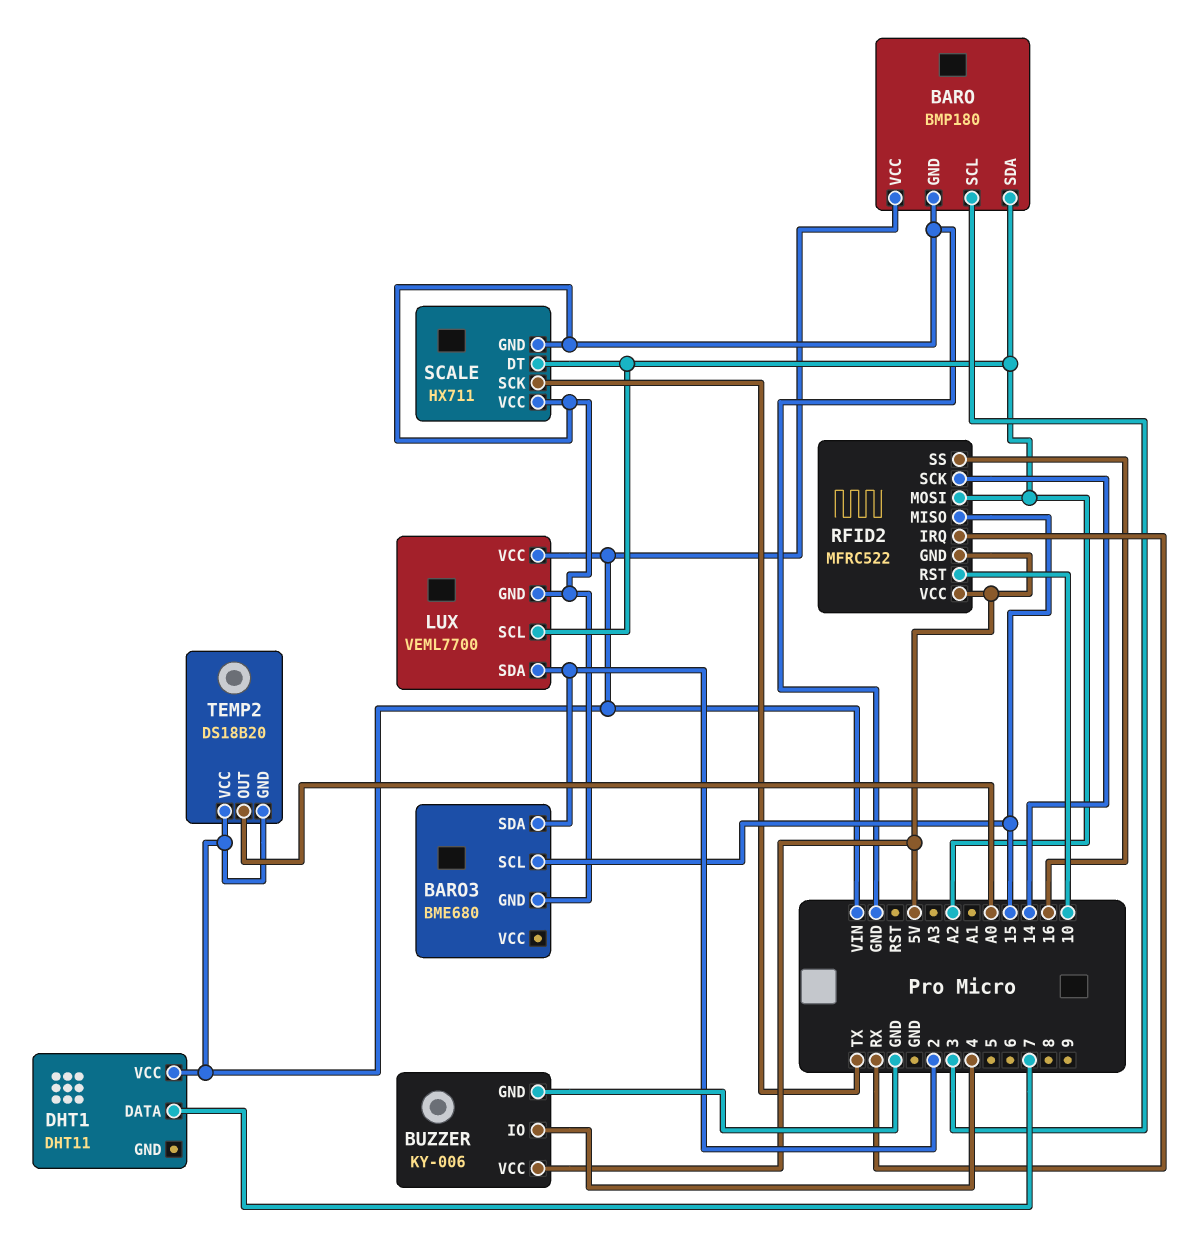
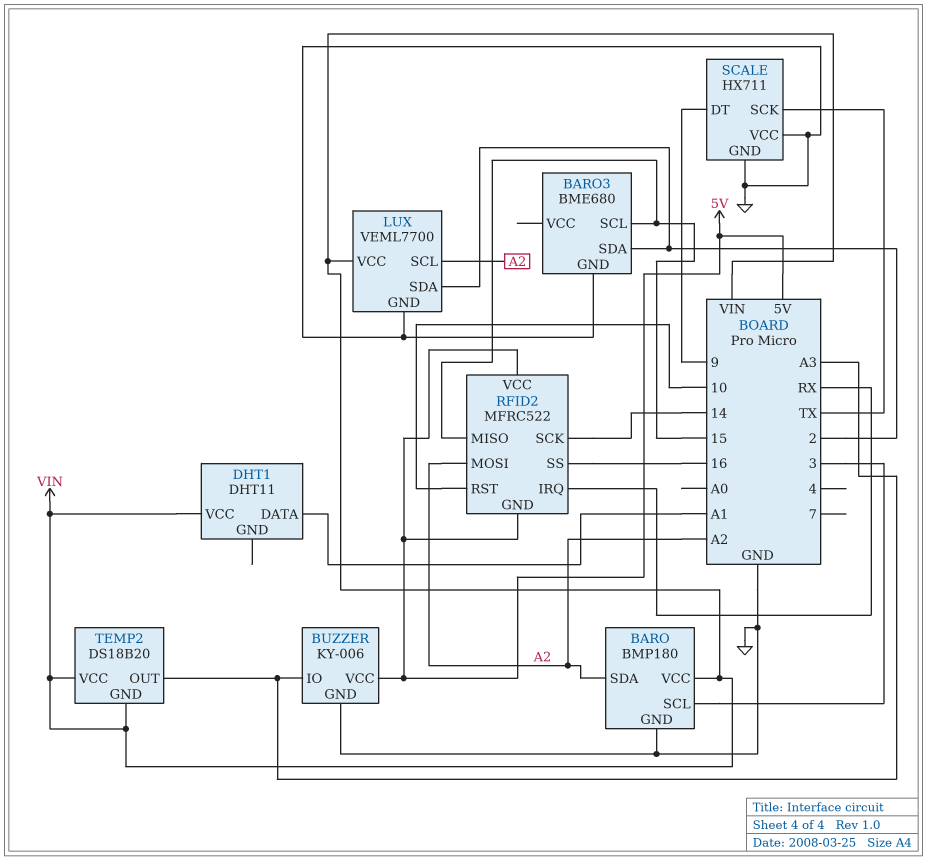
BUZZER pin IO: 4 -> A3
DHT1 pin DATA: 7 -> A1
SCALE pin DT: A2 -> 9
TEMP2 pin OUT: A0 -> A3

